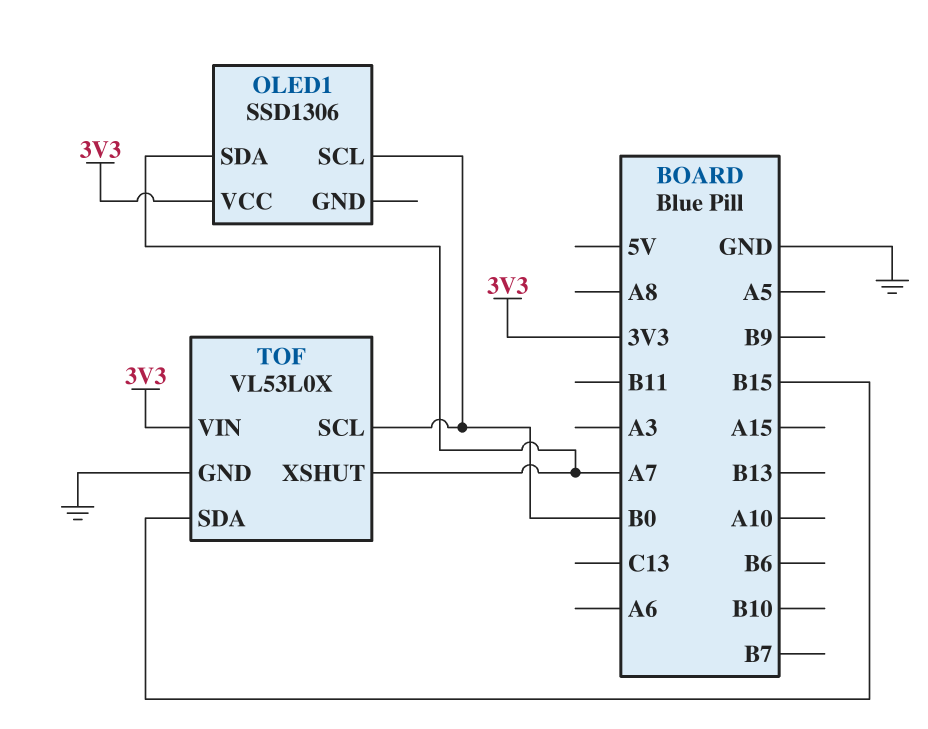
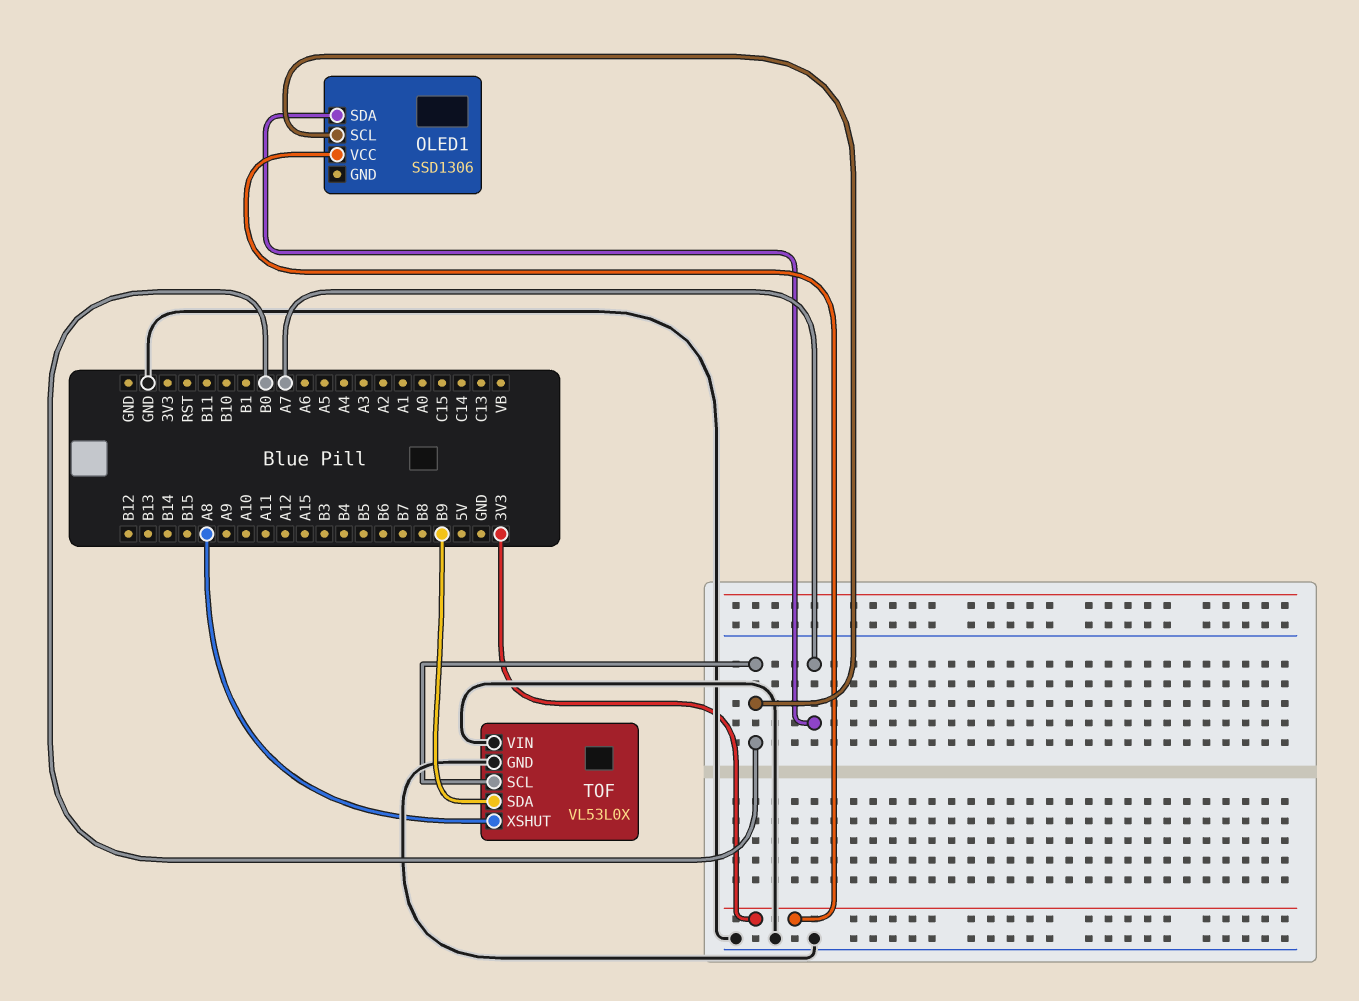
TOF pin SDA: B15 -> B9
TOF pin VIN: 3V3 -> GND
TOF pin XSHUT: A7 -> A8

